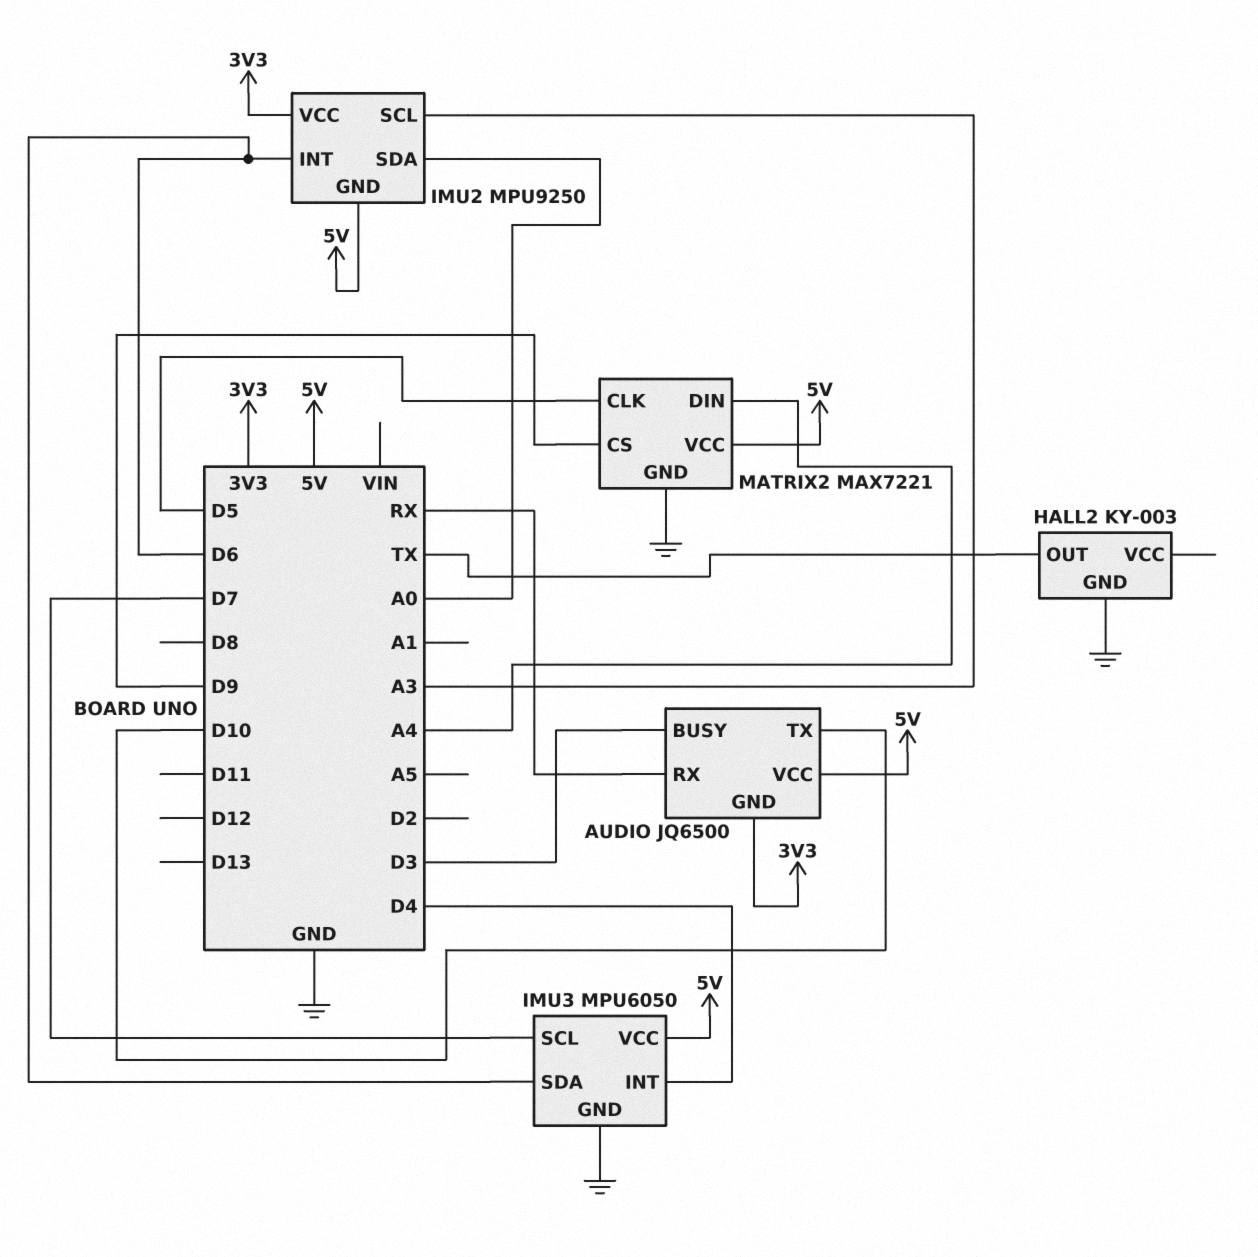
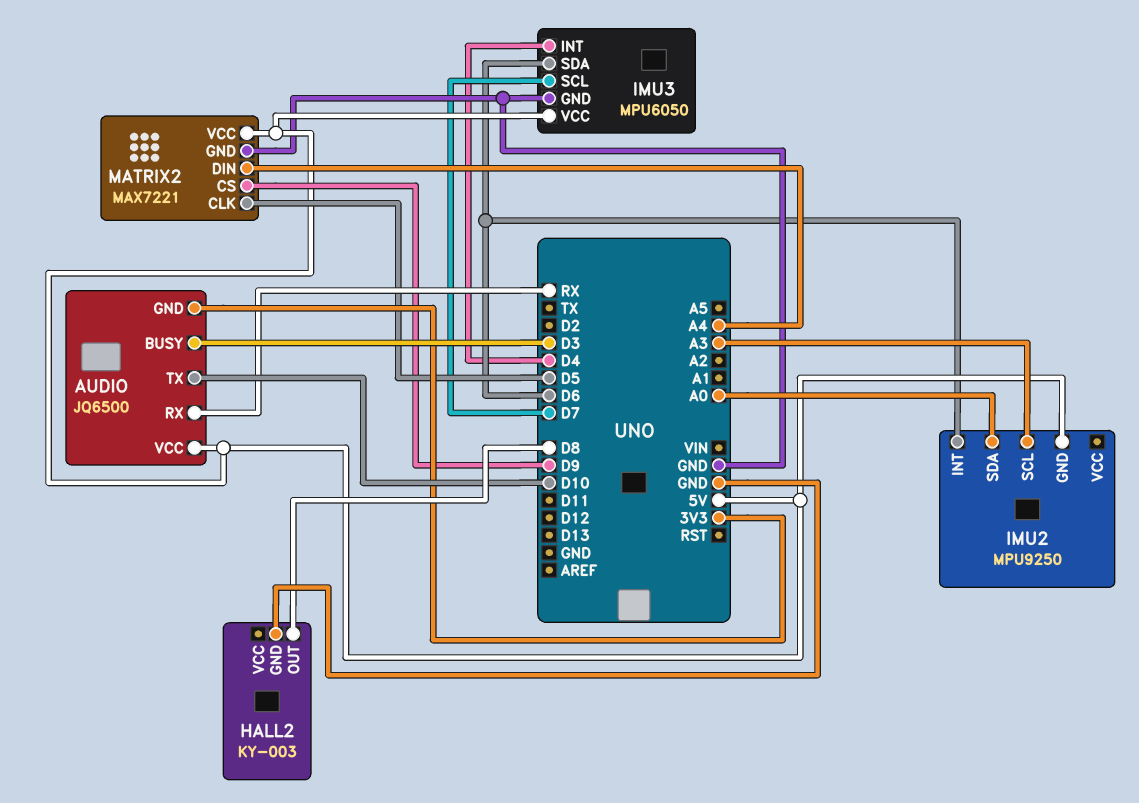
HALL2 pin OUT: TX -> D8
IMU2 pin VCC: 3V3 -> none

